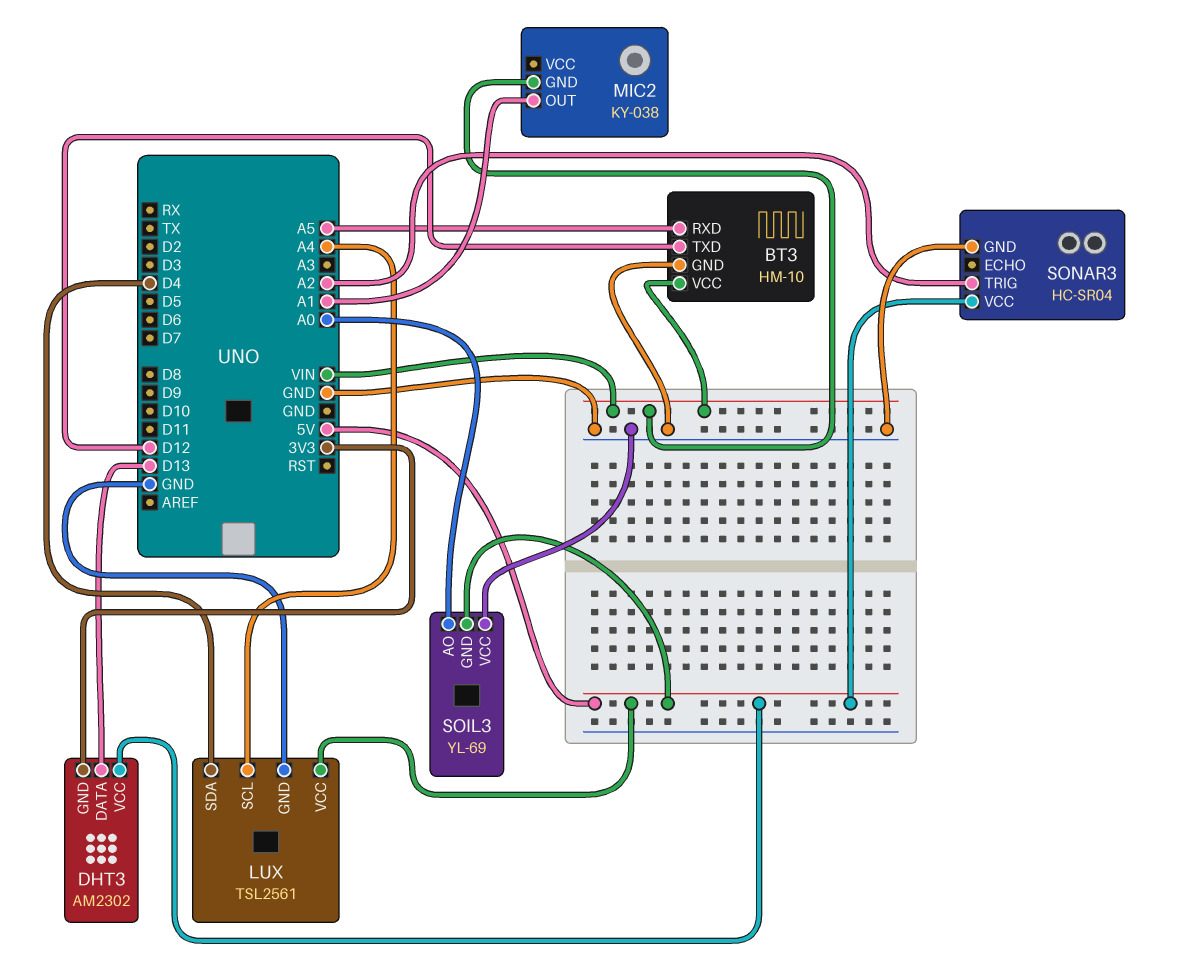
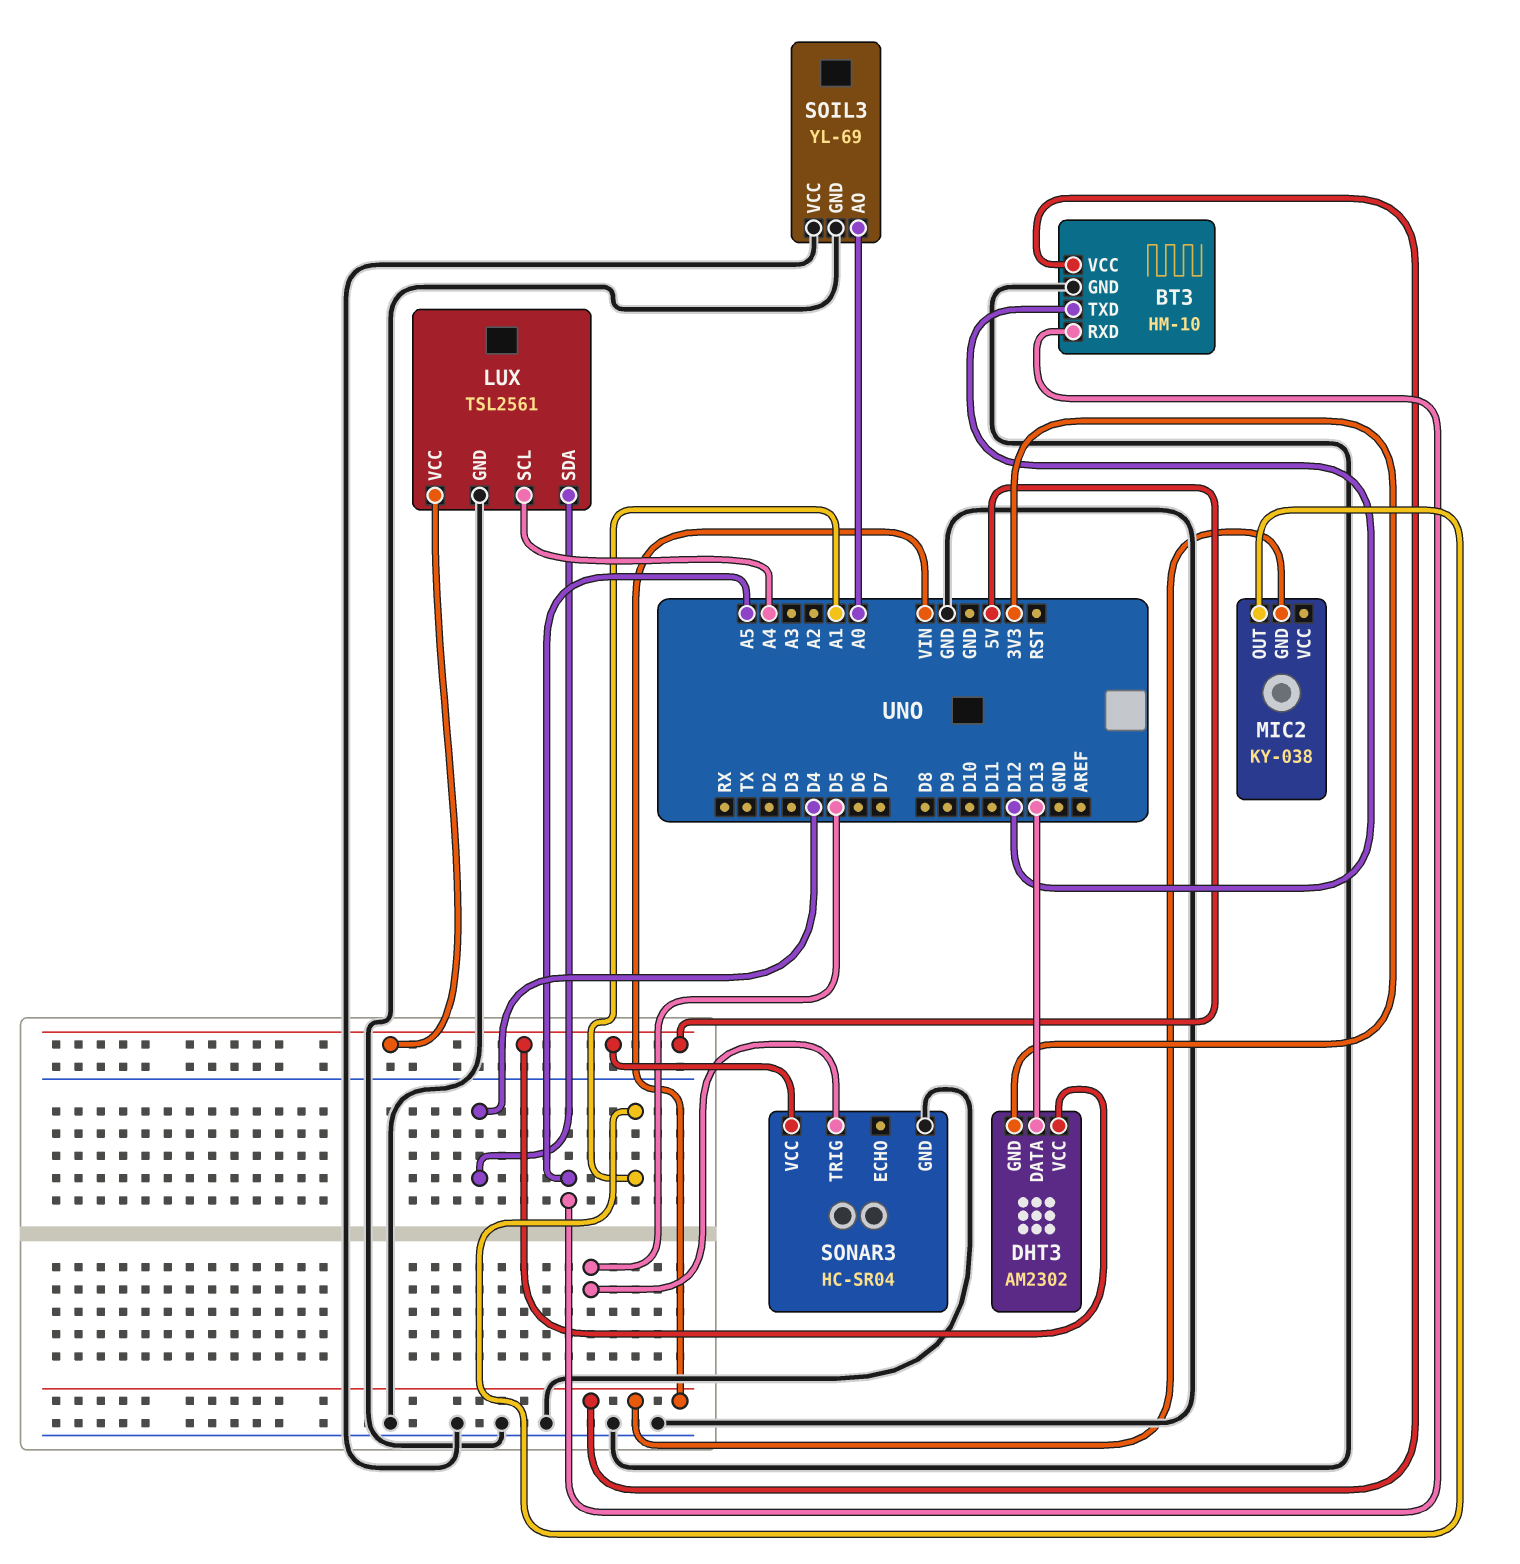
SOIL3 pin GND: 5V -> GND
SONAR3 pin TRIG: A2 -> D5

